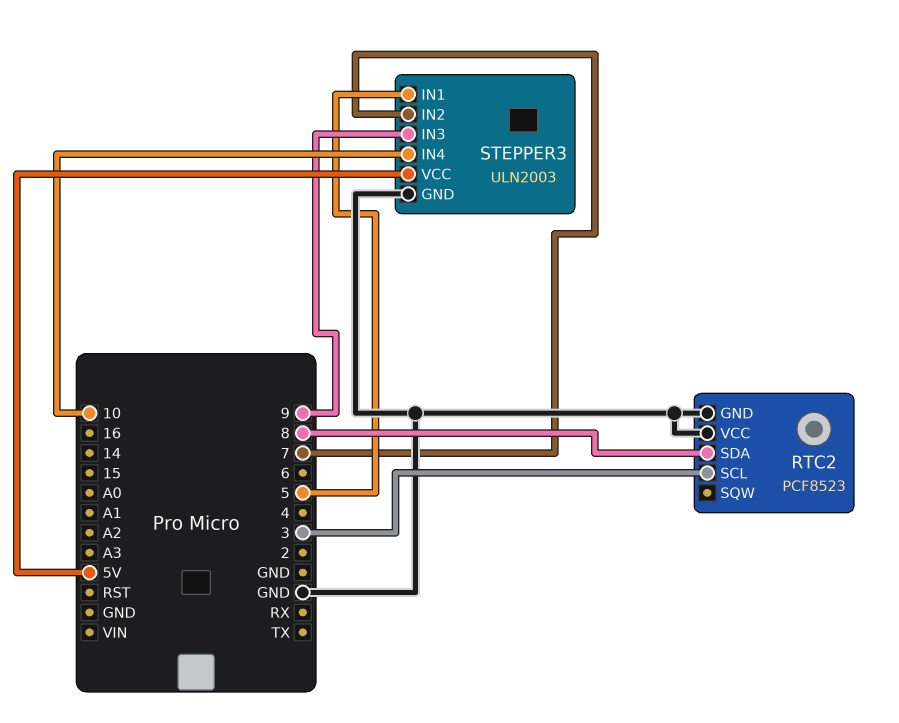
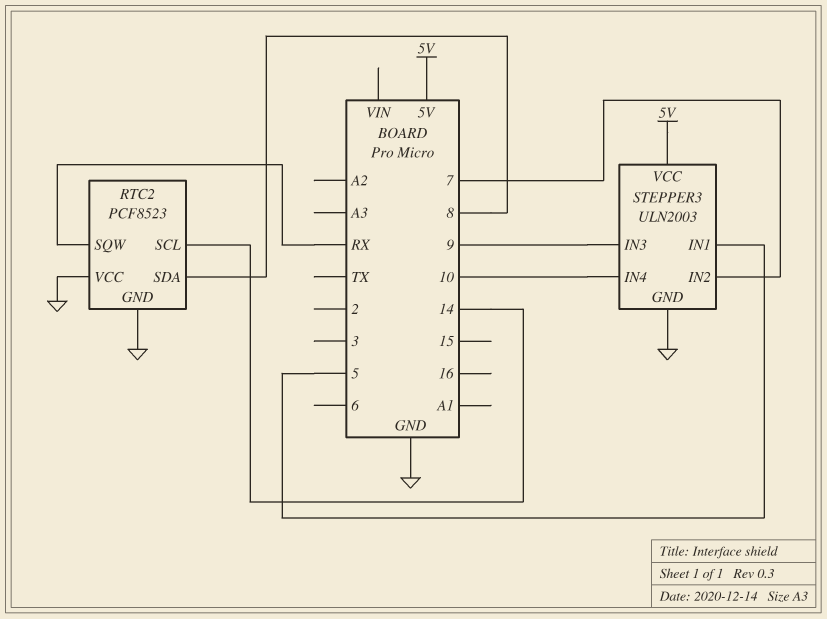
RTC2 pin SCL: 3 -> 14
RTC2 pin SQW: none -> RX

